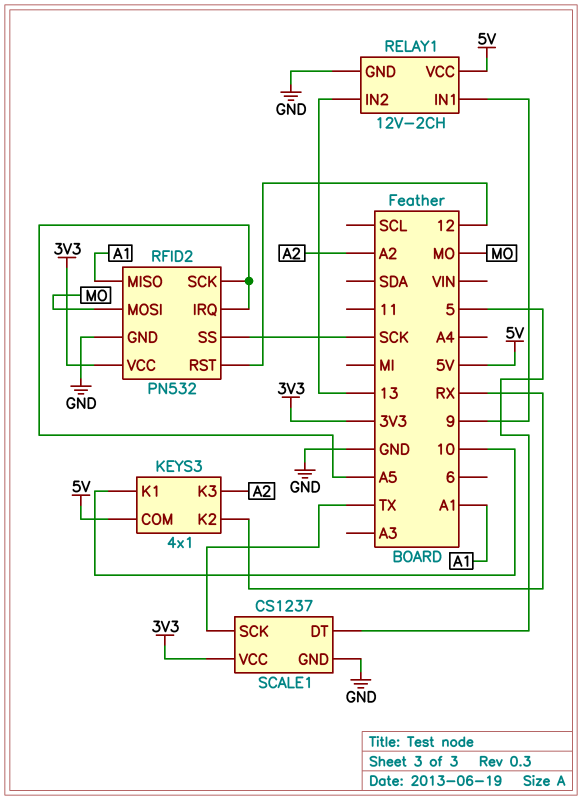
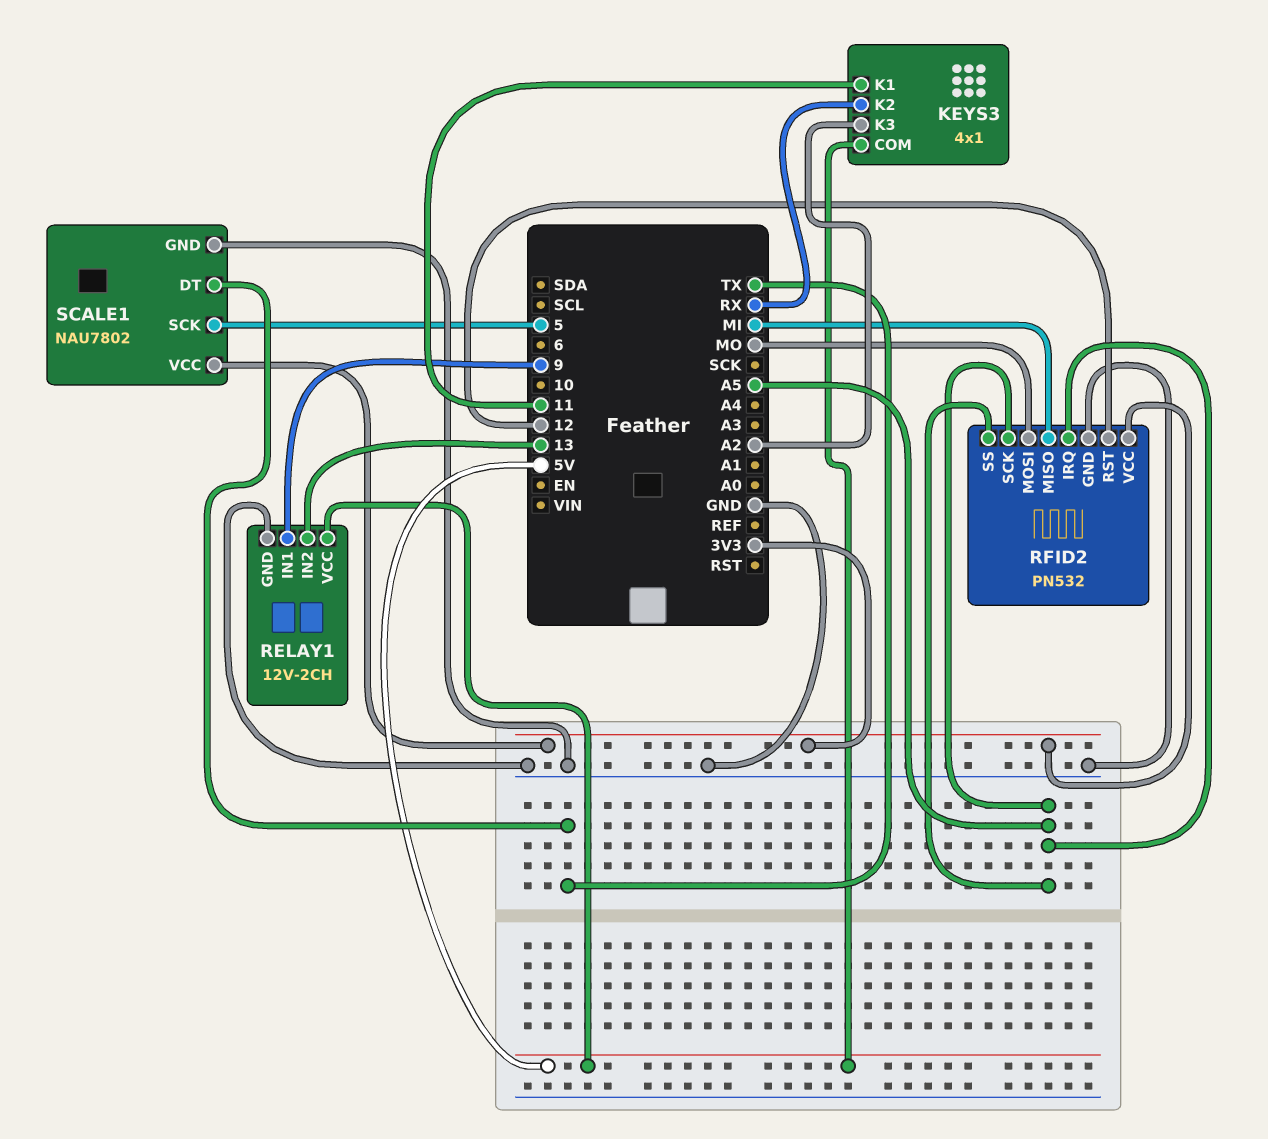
KEYS3 pin K1: 10 -> 11
RFID2 pin MISO: A1 -> MI
RFID2 pin SS: SCK -> A5
SCALE1: CS1237 -> NAU7802
SCALE1 pin DT: 5 -> TX
SCALE1 pin SCK: TX -> 5

